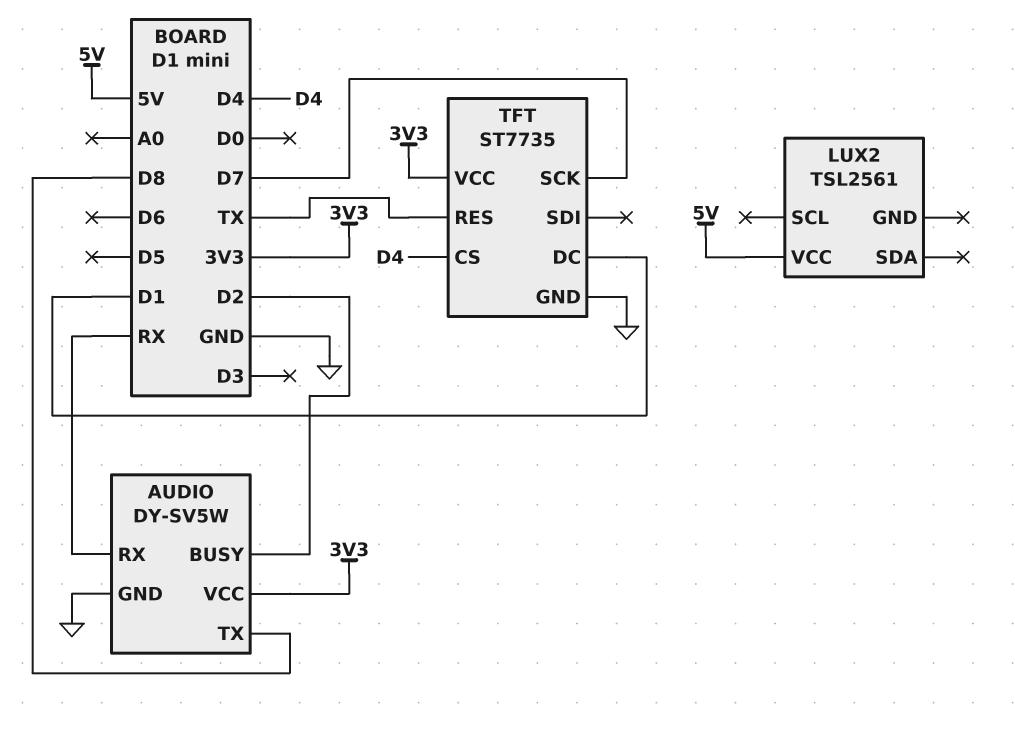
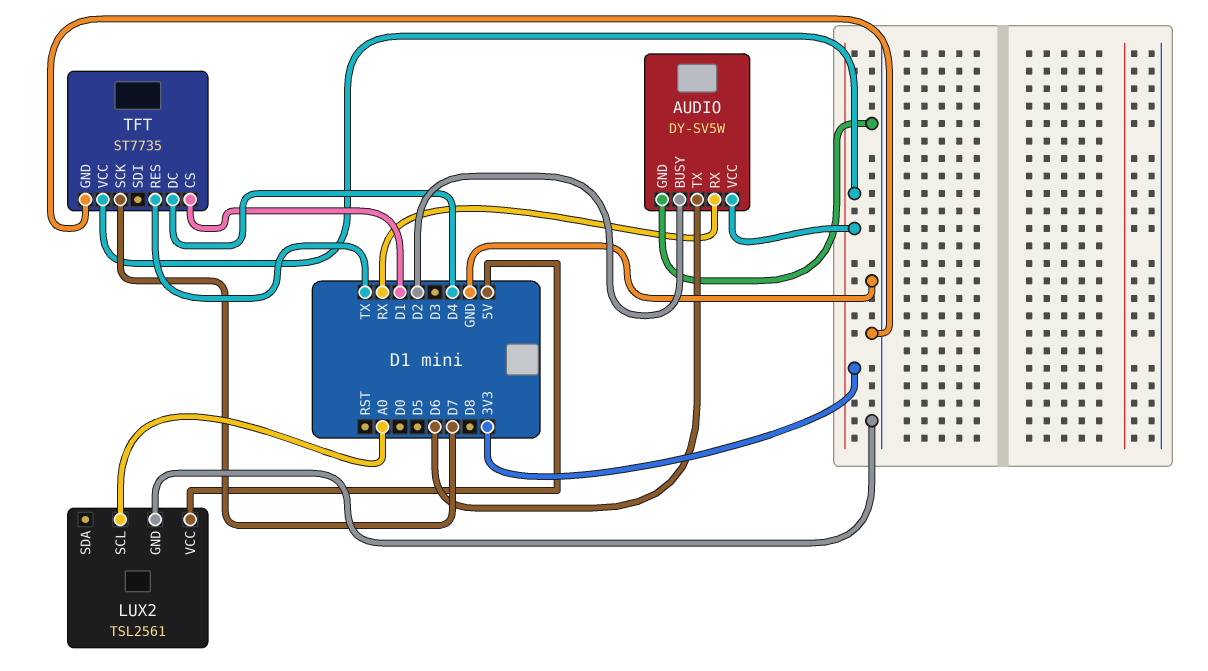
AUDIO pin TX: D8 -> D6
LUX2 pin GND: none -> GND
LUX2 pin SCL: none -> A0
TFT pin CS: D4 -> D1
TFT pin DC: D1 -> D4

